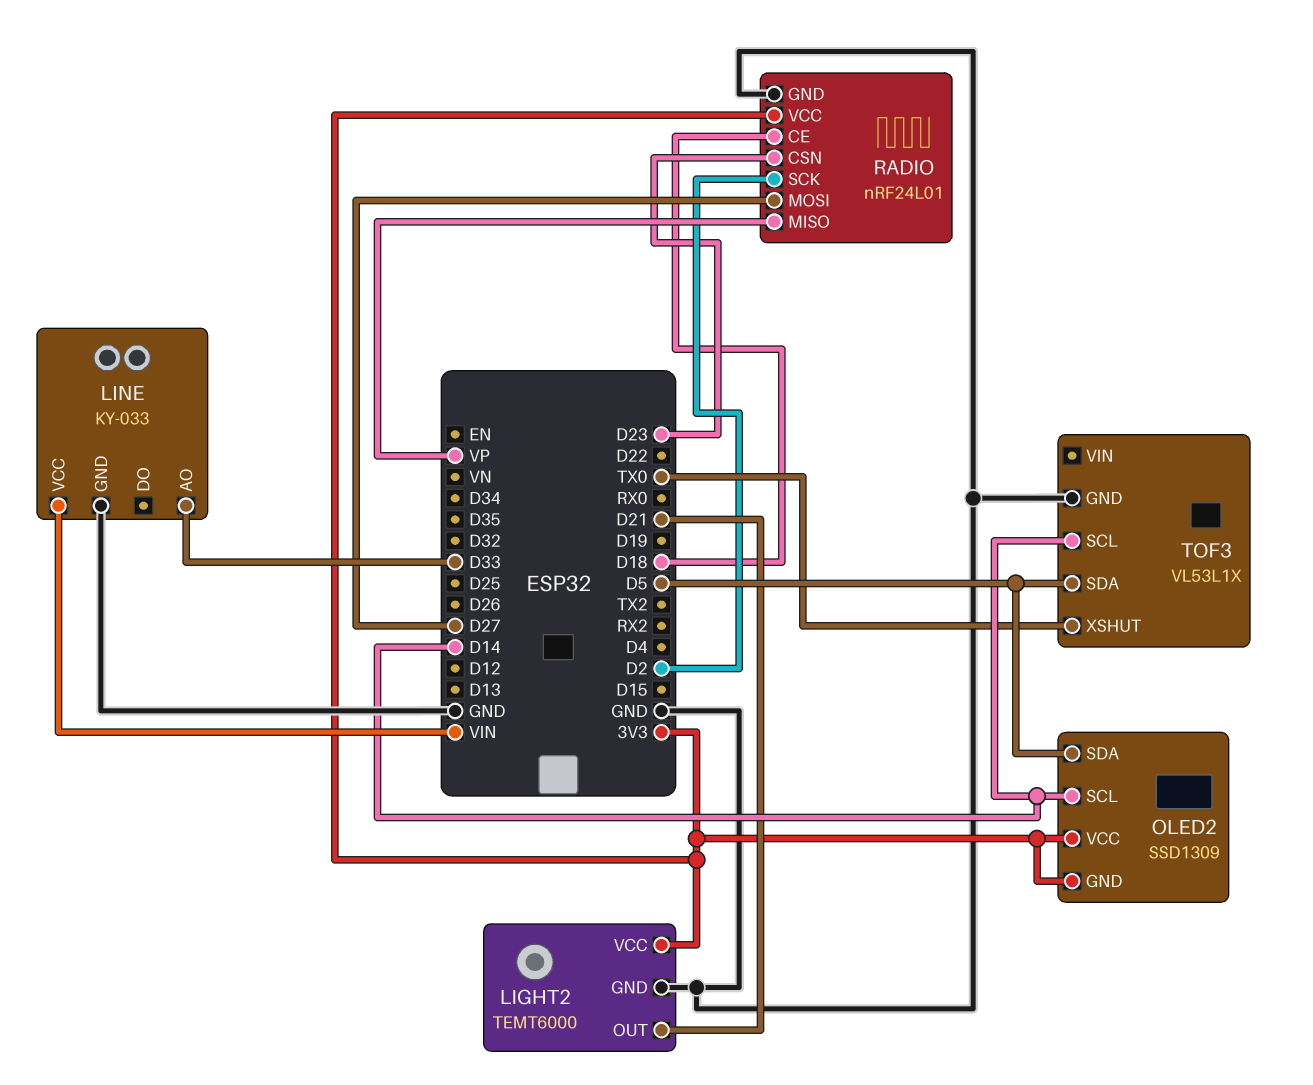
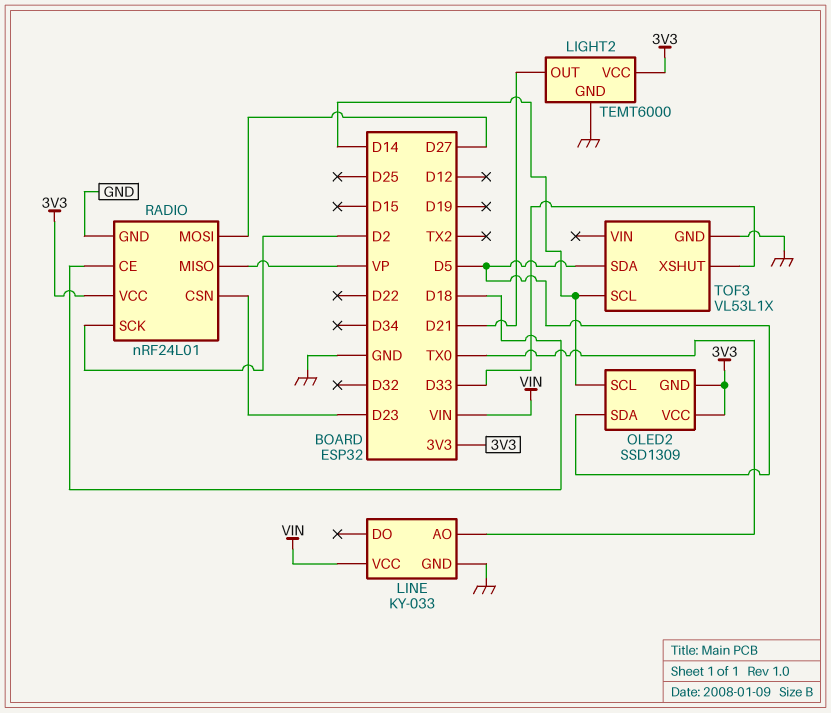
LINE pin AO: D33 -> TX0
TOF3 pin XSHUT: TX0 -> D33

